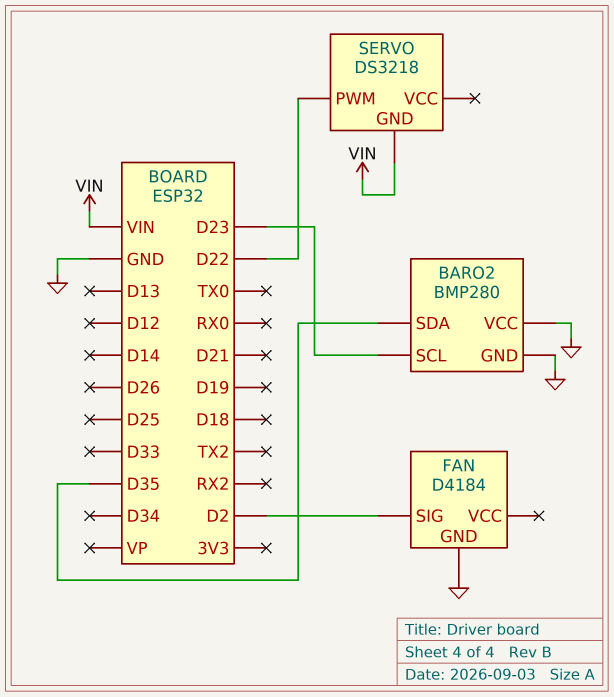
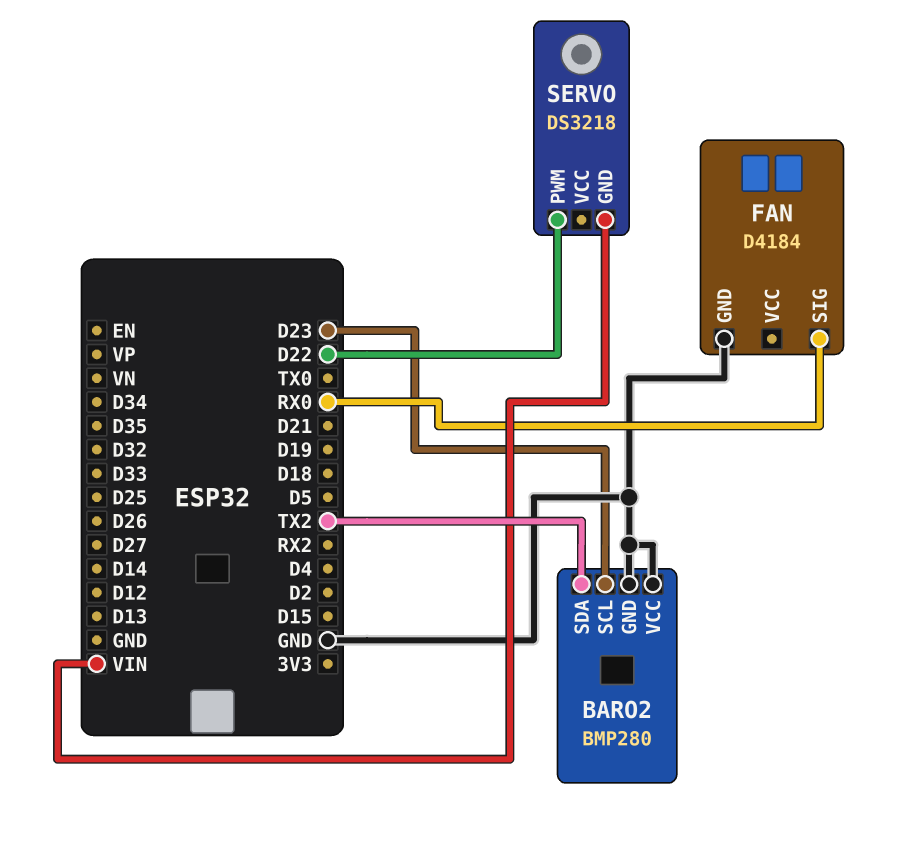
BARO2 pin SDA: D35 -> TX2
FAN pin SIG: D2 -> RX0

